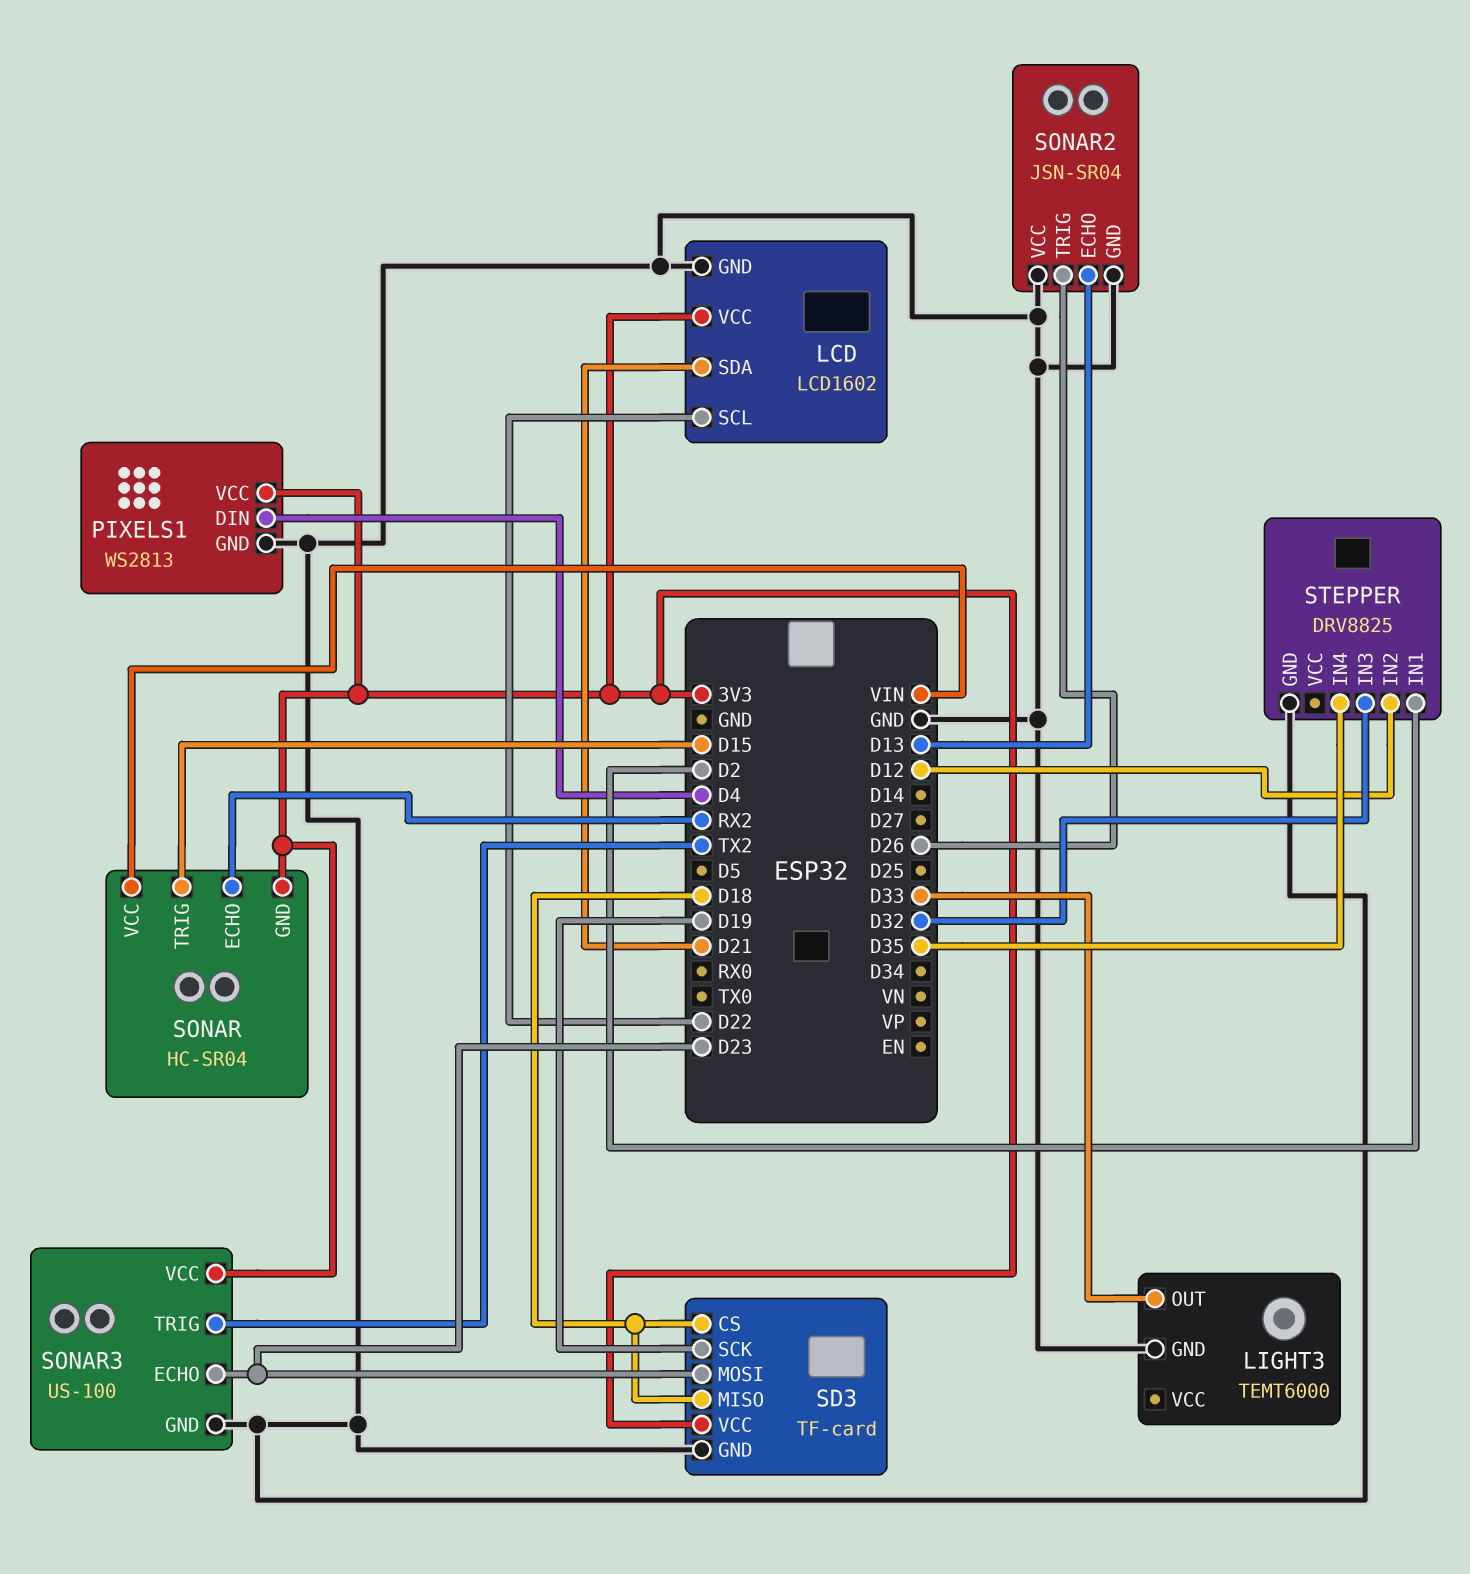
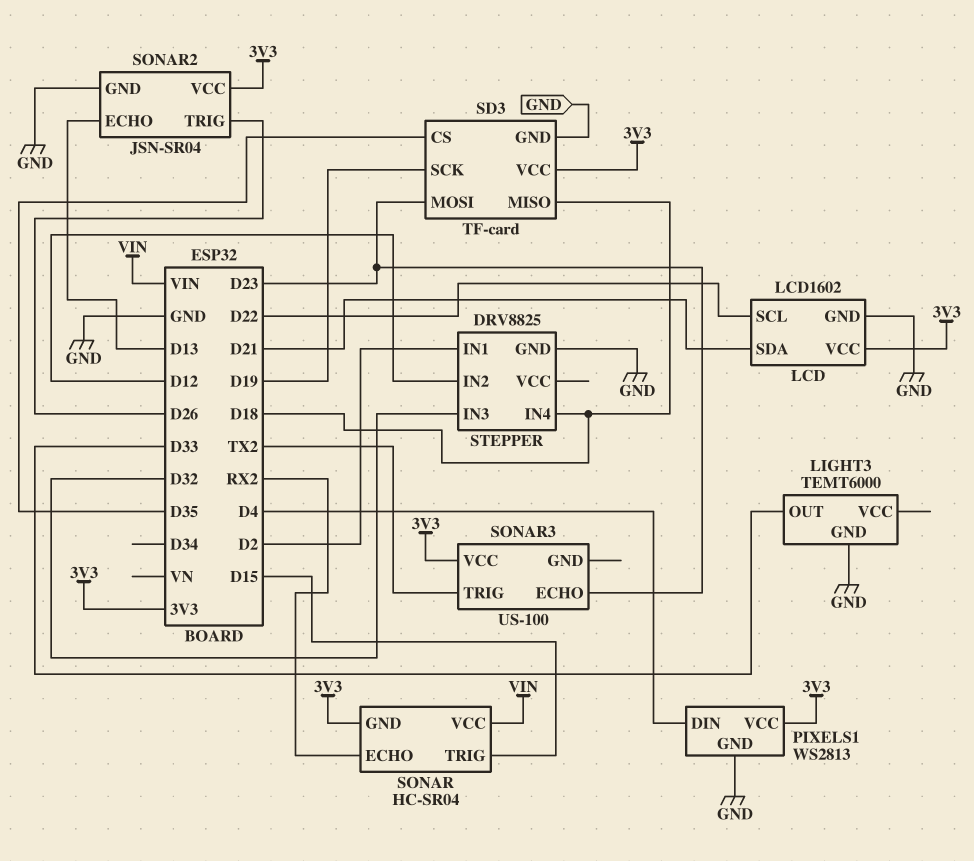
SD3 pin CS: D18 -> D35
SONAR2 pin VCC: GND -> 3V3
SONAR3 pin GND: GND -> none
STEPPER pin IN4: D35 -> D18

